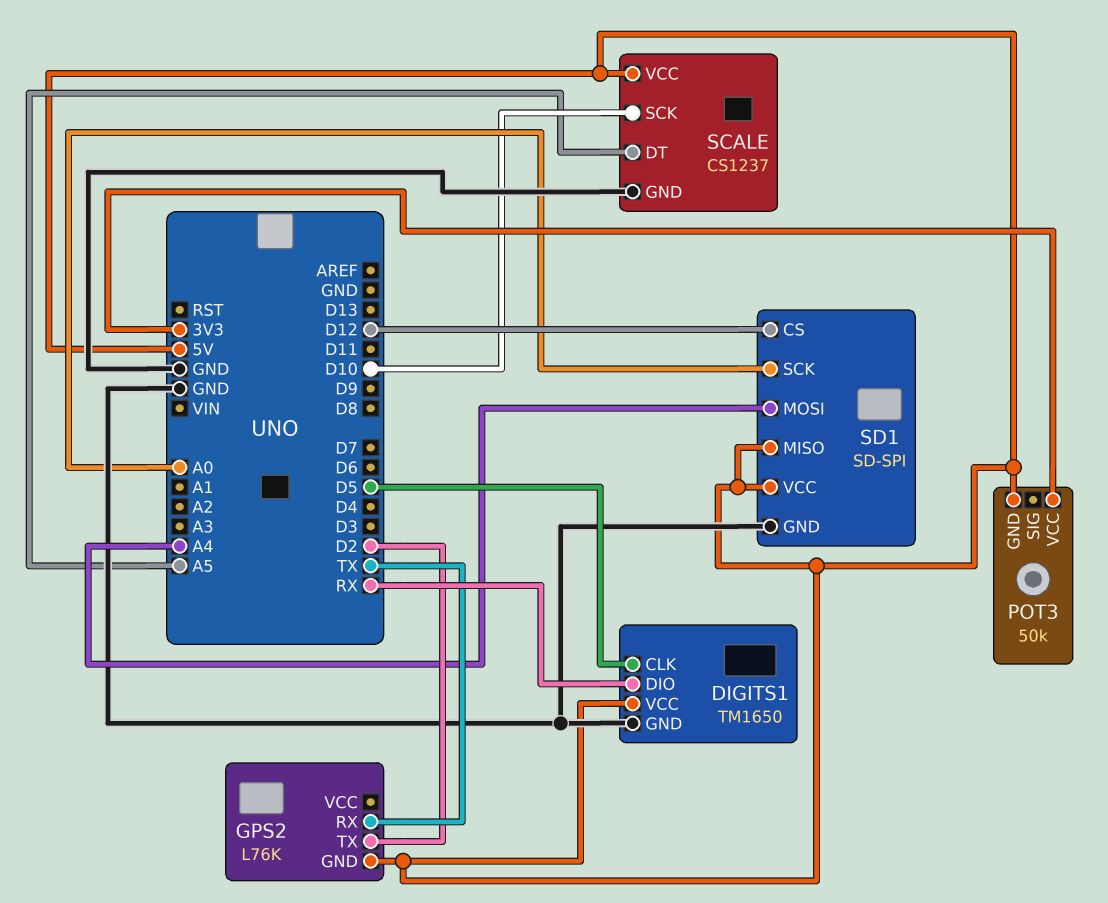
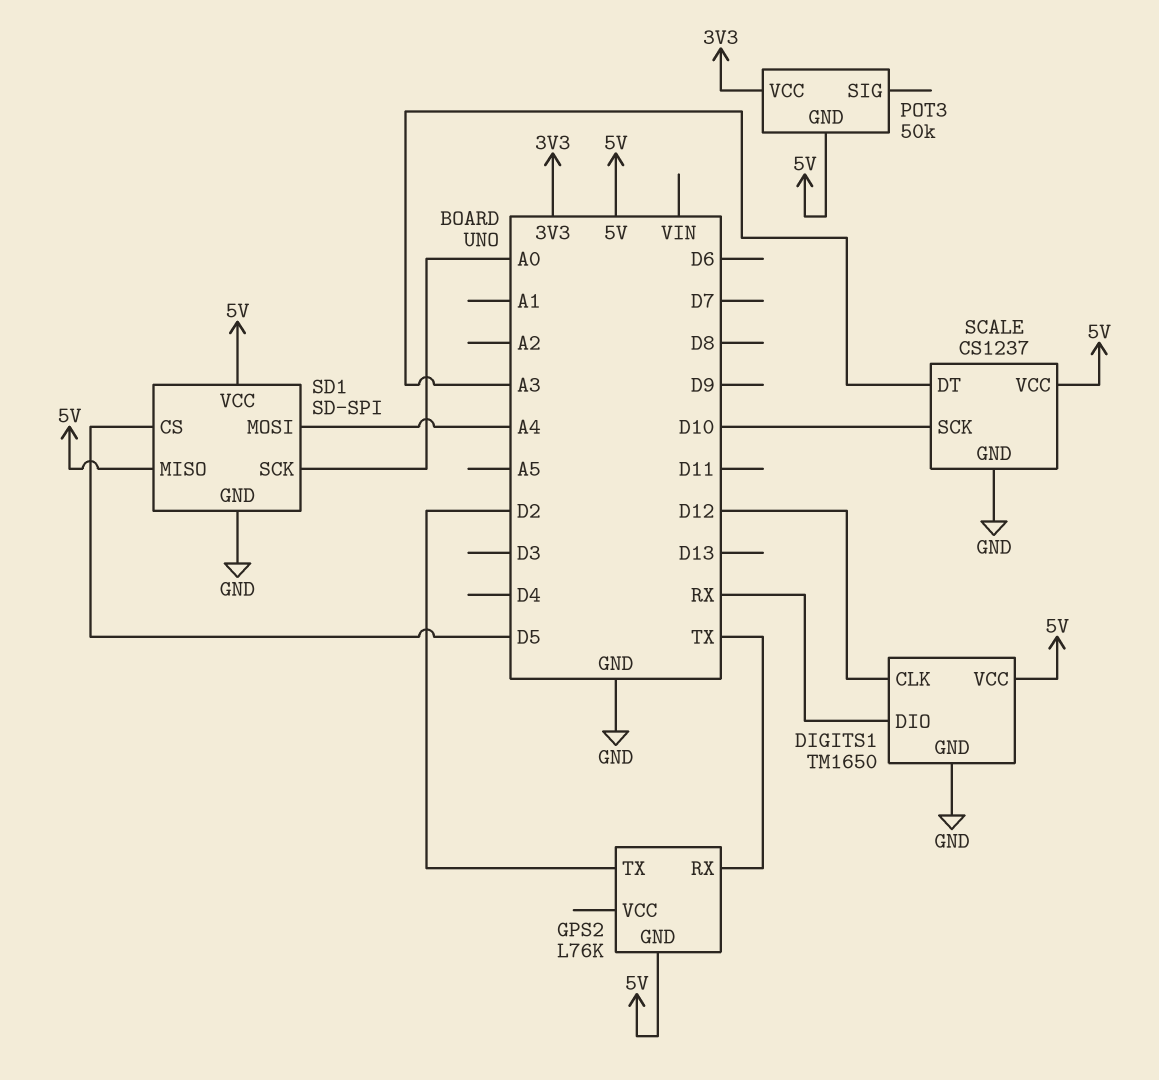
DIGITS1 pin CLK: D5 -> D12
SCALE pin DT: A5 -> A3
SD1 pin CS: D12 -> D5

